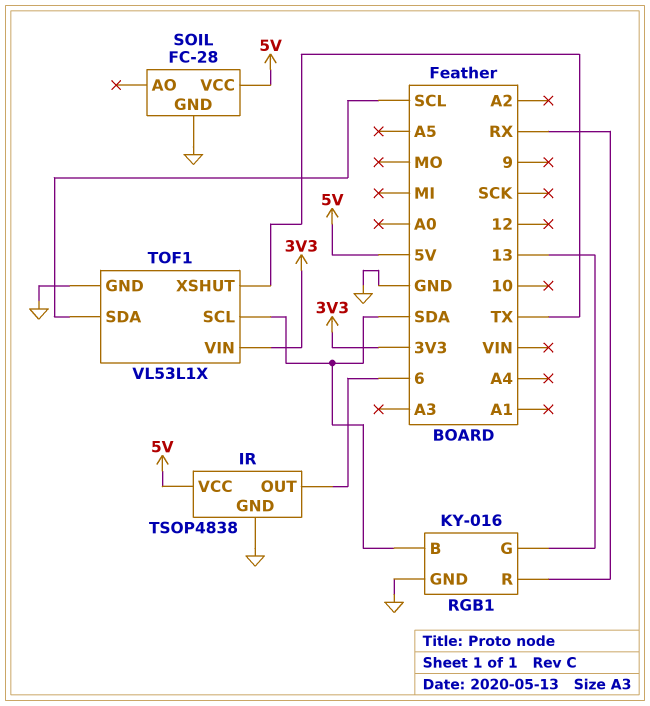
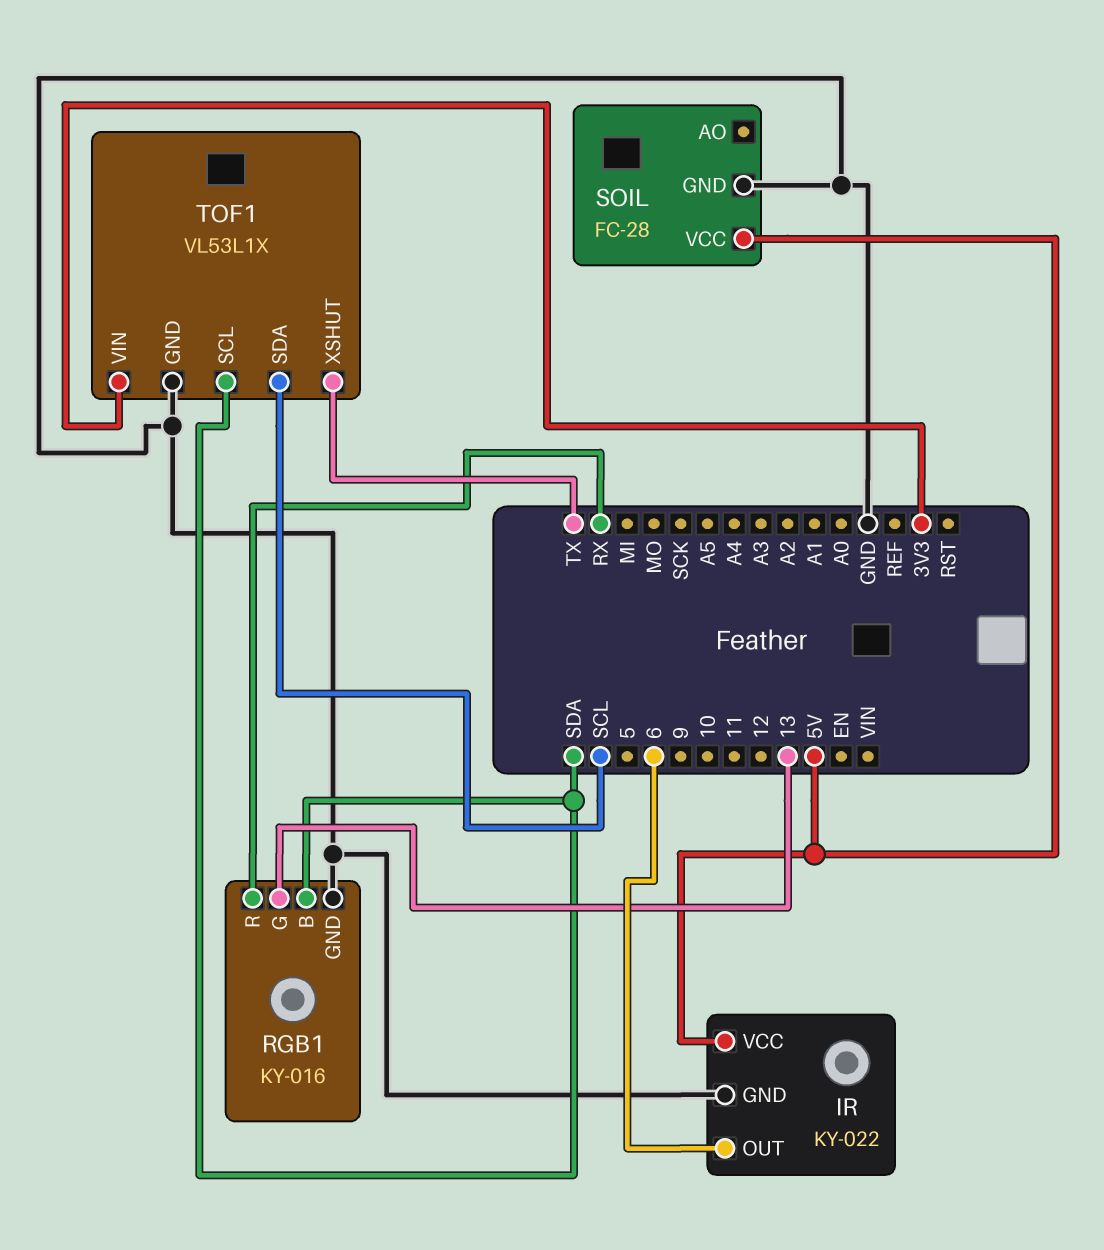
IR: TSOP4838 -> KY-022

